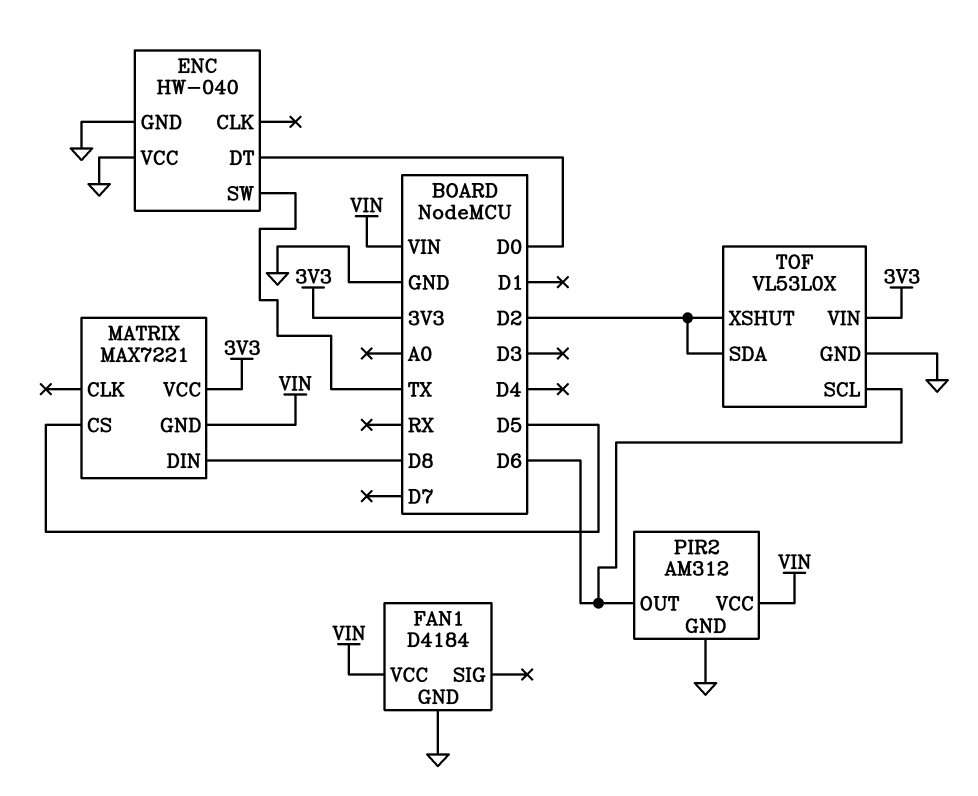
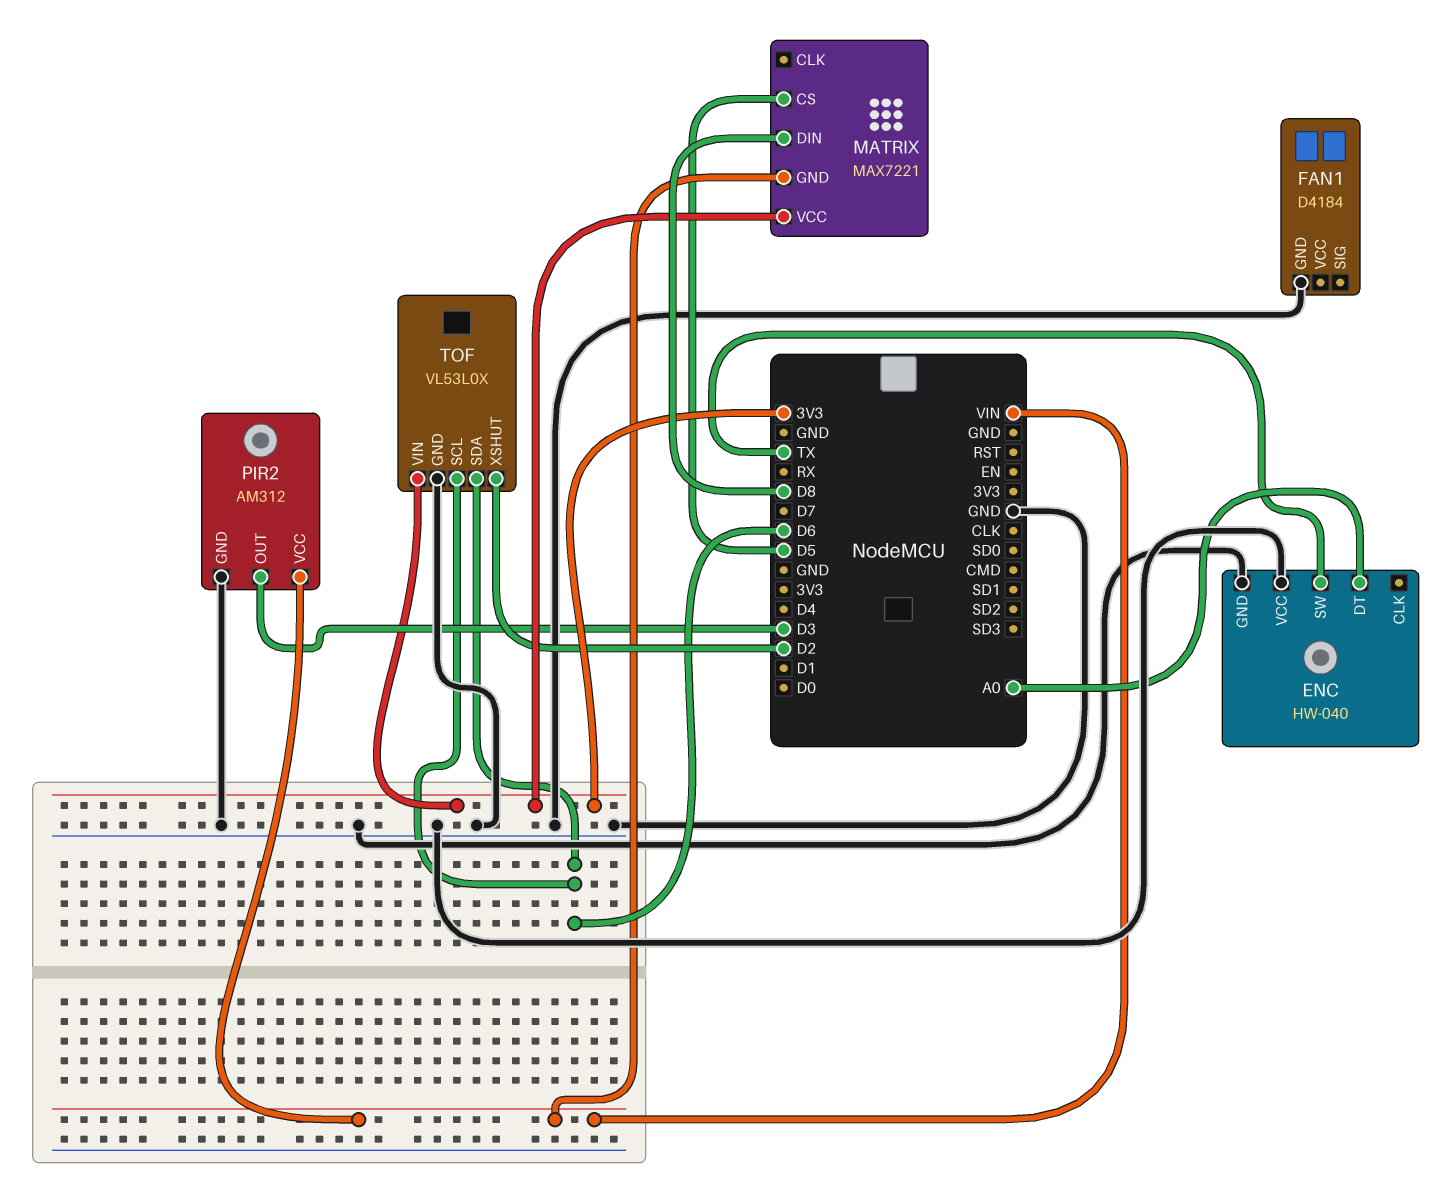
ENC pin DT: D0 -> A0
FAN1 pin VCC: VIN -> none
PIR2 pin OUT: D6 -> D3
TOF pin SDA: D2 -> D6

